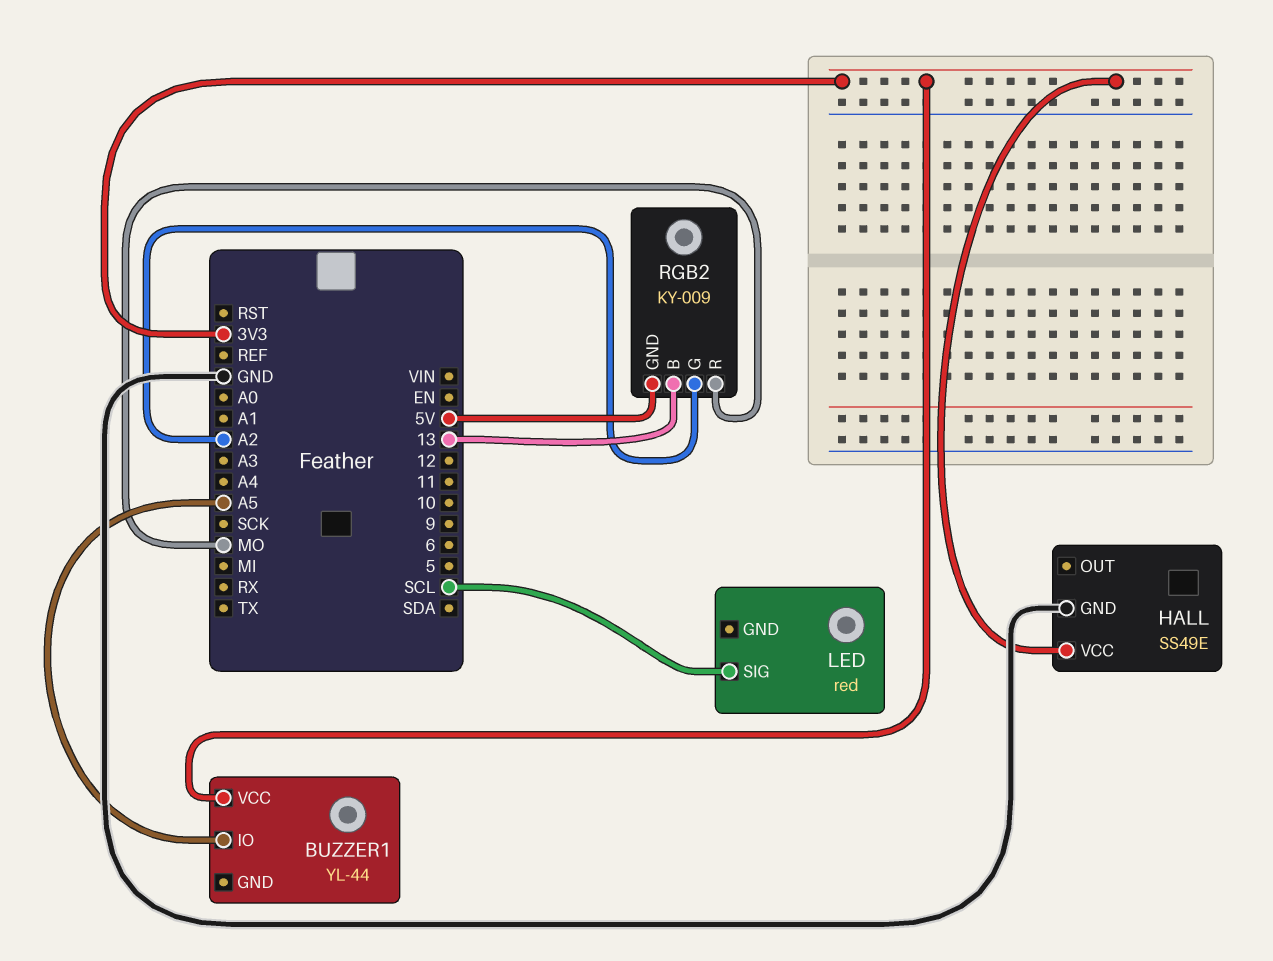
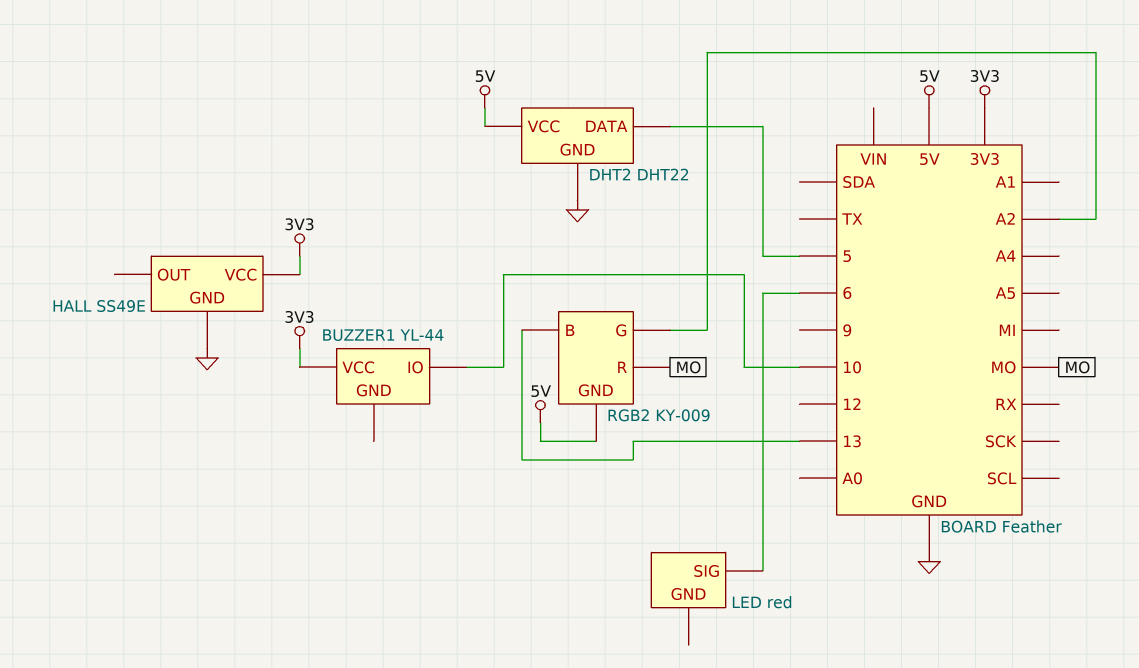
BUZZER1 pin IO: A5 -> 10
DHT2: none -> DHT22
DHT2 pin DATA: none -> 5
DHT2 pin GND: none -> GND
DHT2 pin VCC: none -> 5V
LED pin SIG: SCL -> 6

